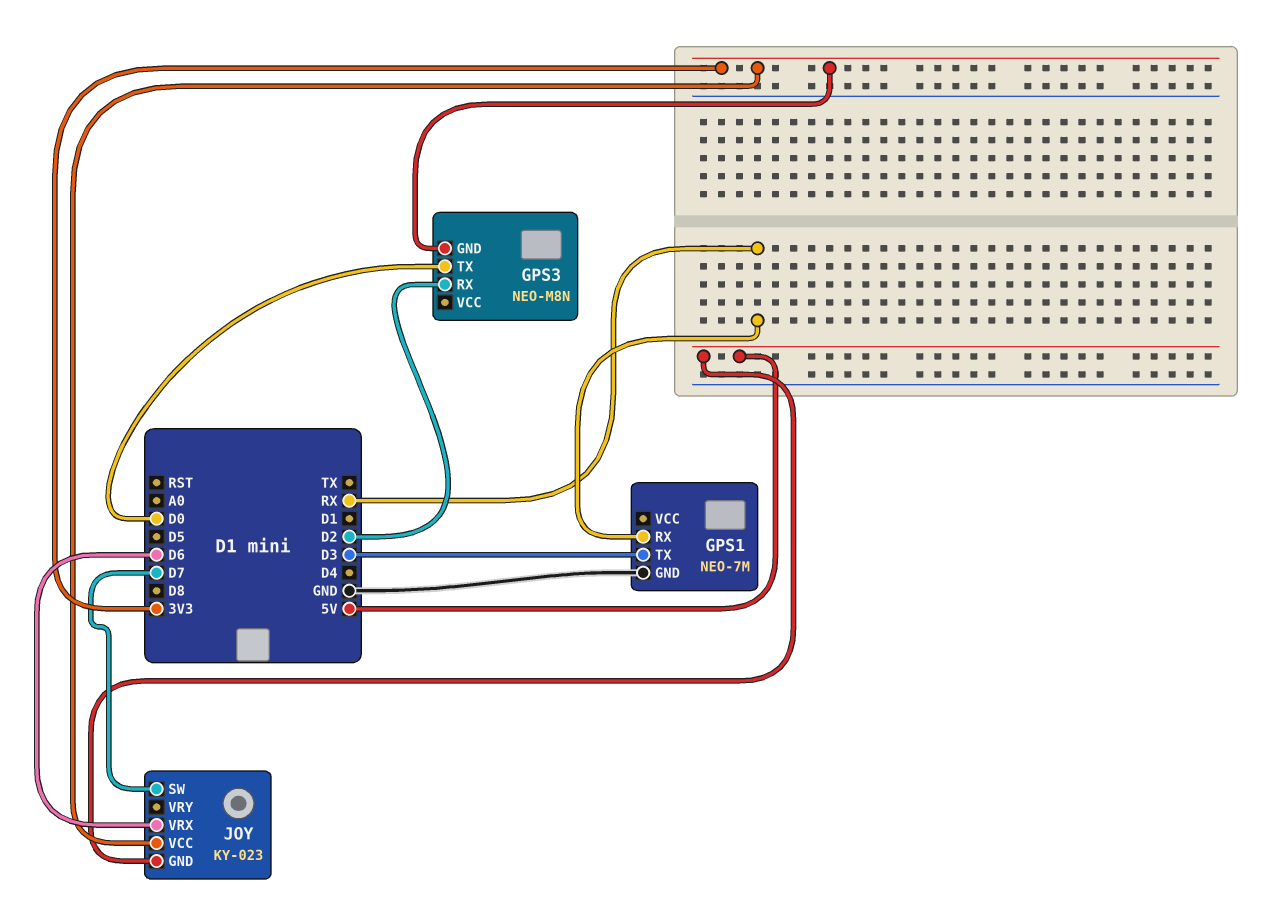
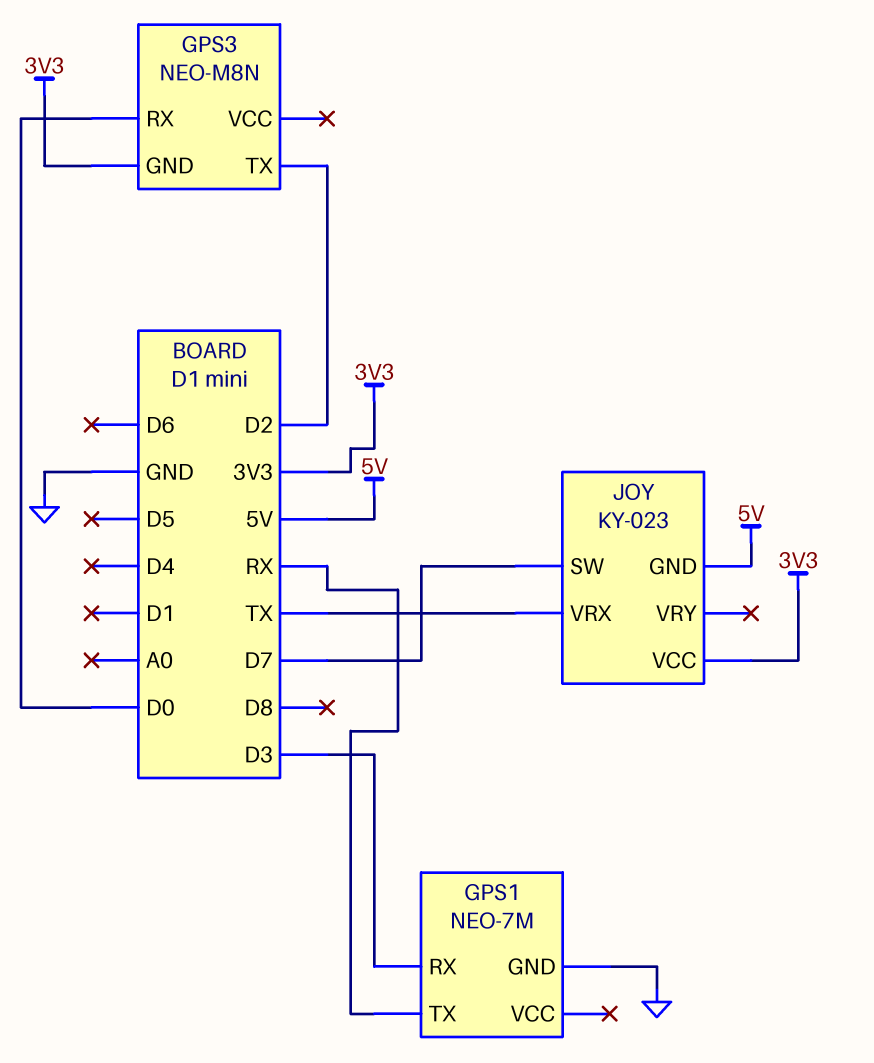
GPS1 pin RX: RX -> D3
GPS1 pin TX: D3 -> RX
GPS3 pin RX: D2 -> D0
GPS3 pin TX: D0 -> D2
JOY pin VRX: D6 -> TX

